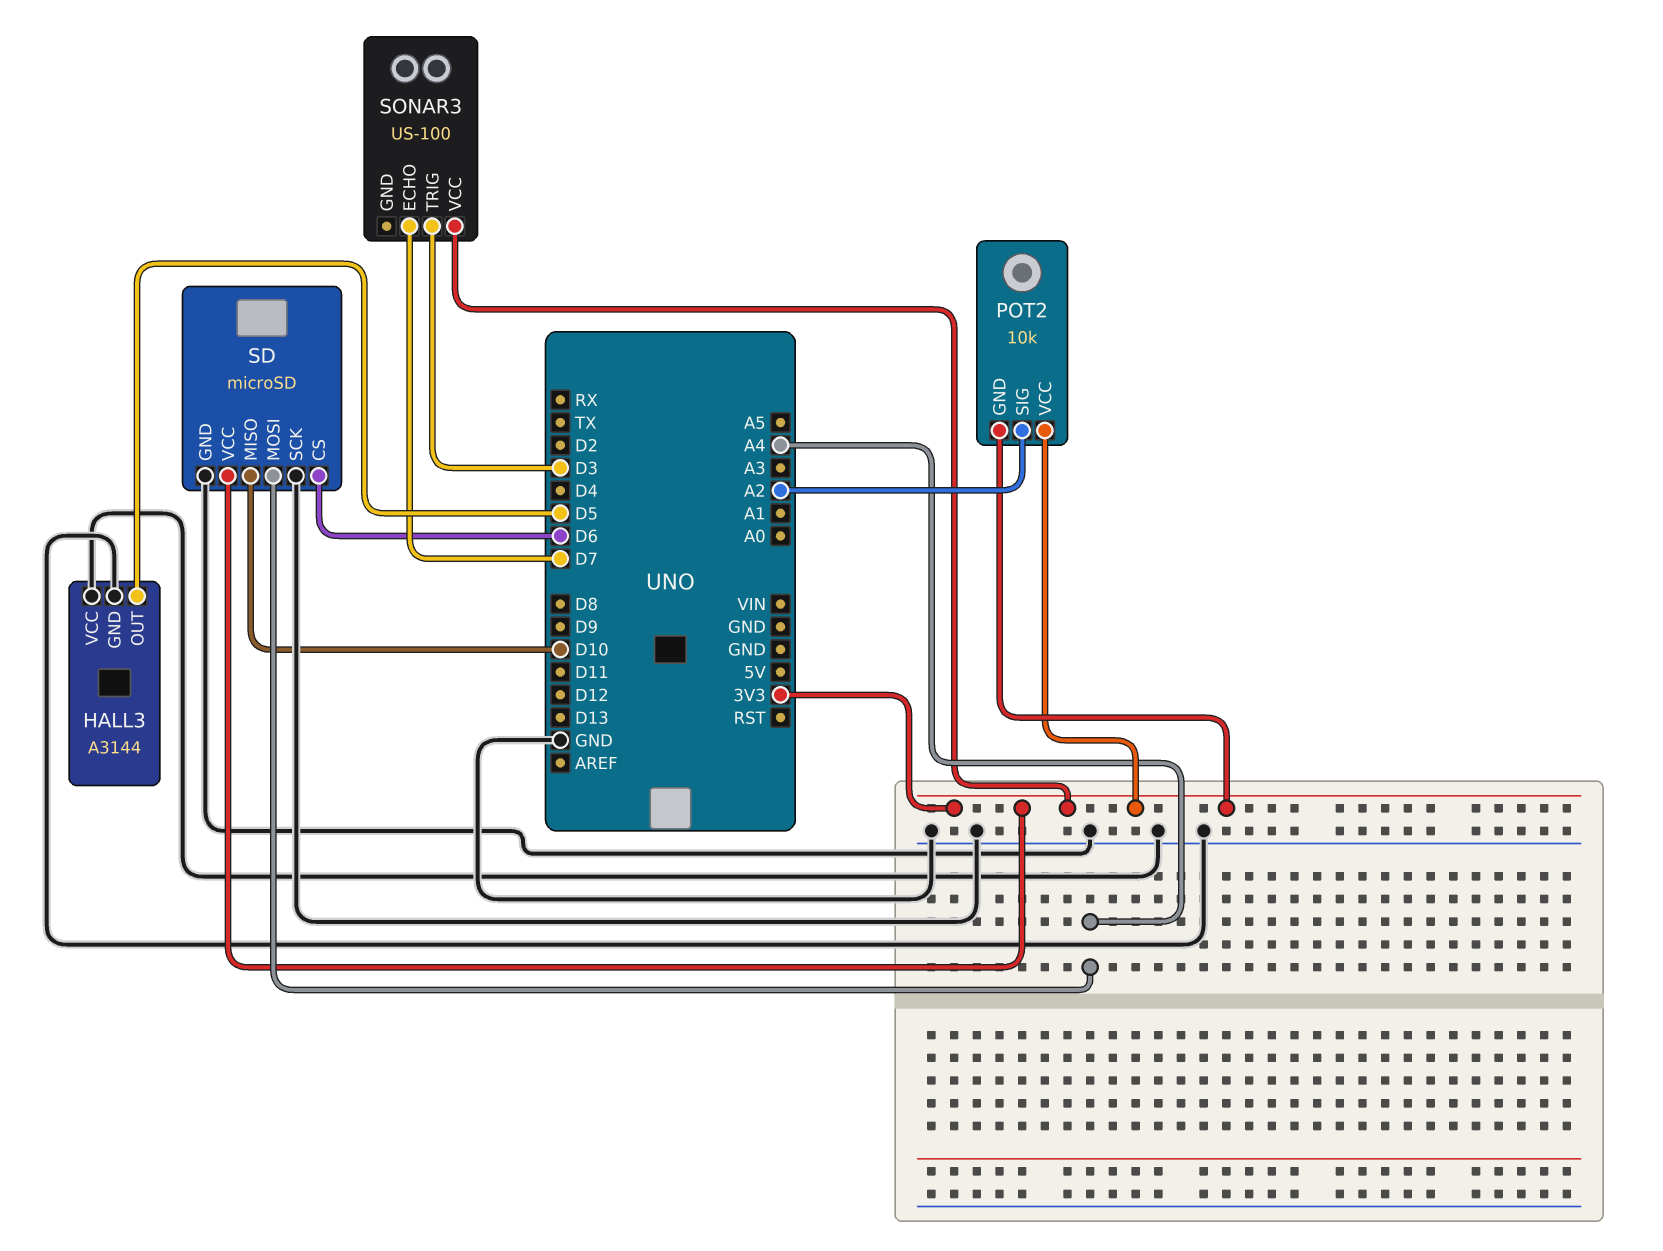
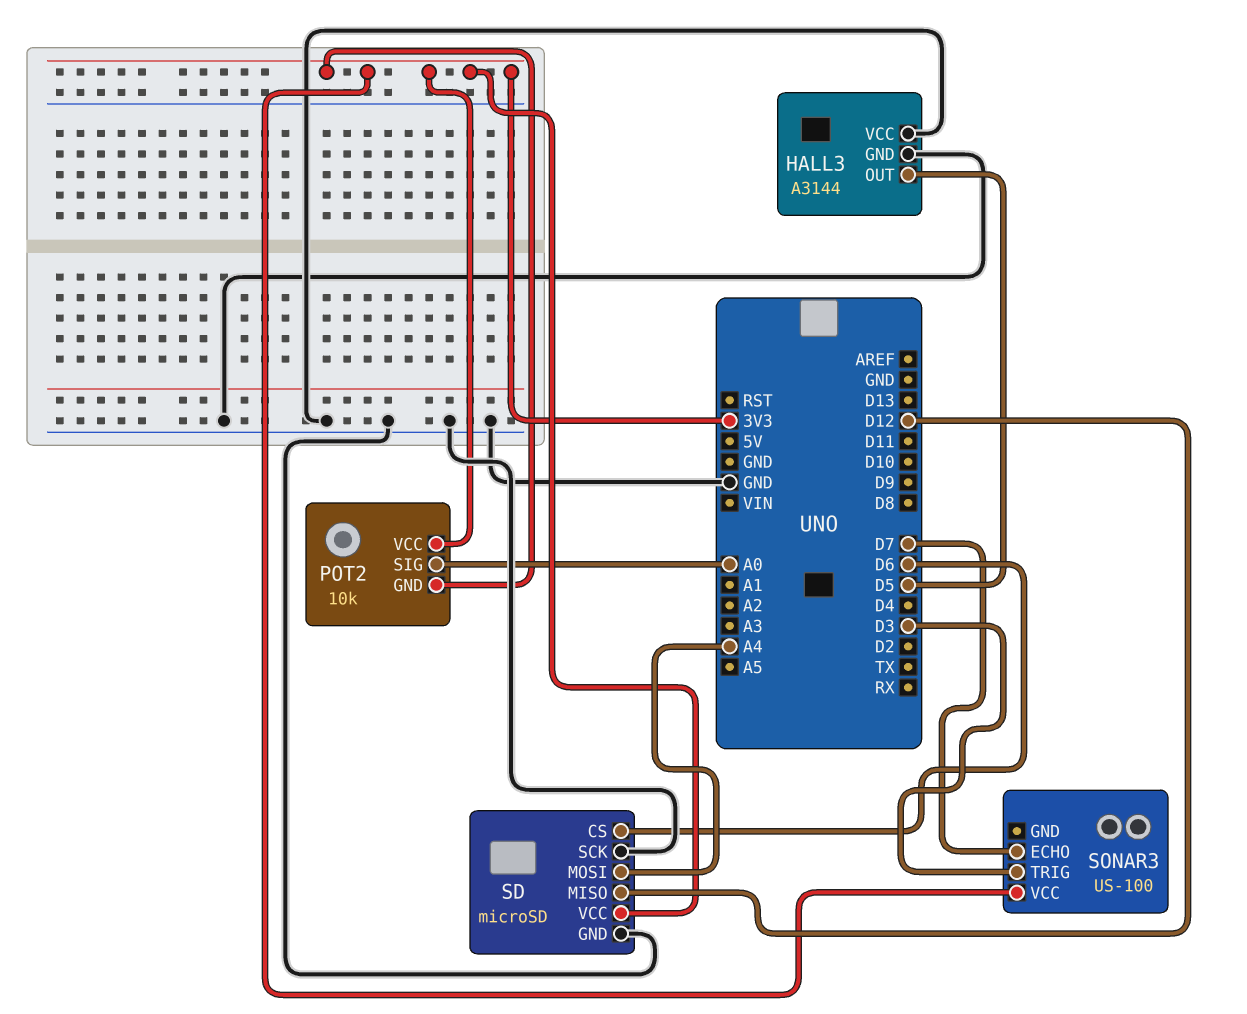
POT2 pin SIG: A2 -> A0
SD pin MISO: D10 -> D12

